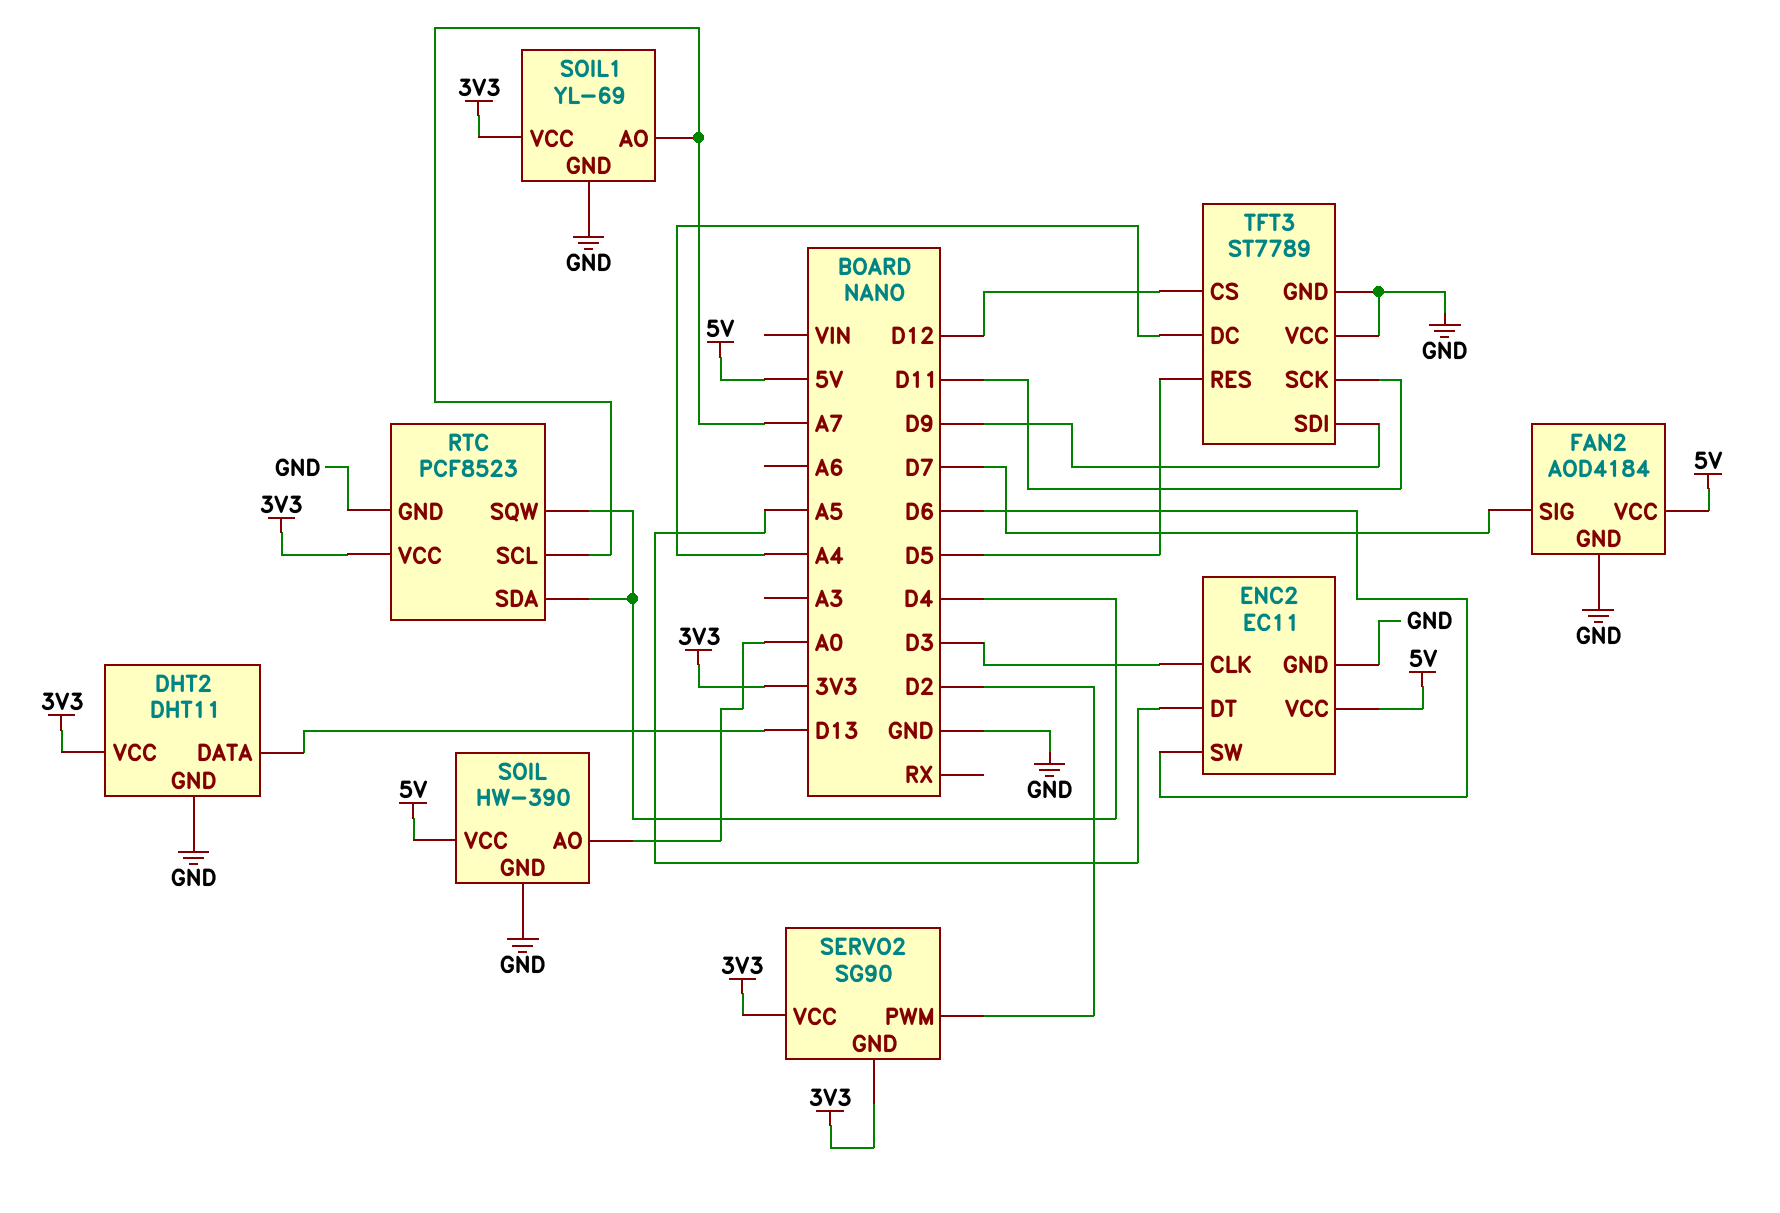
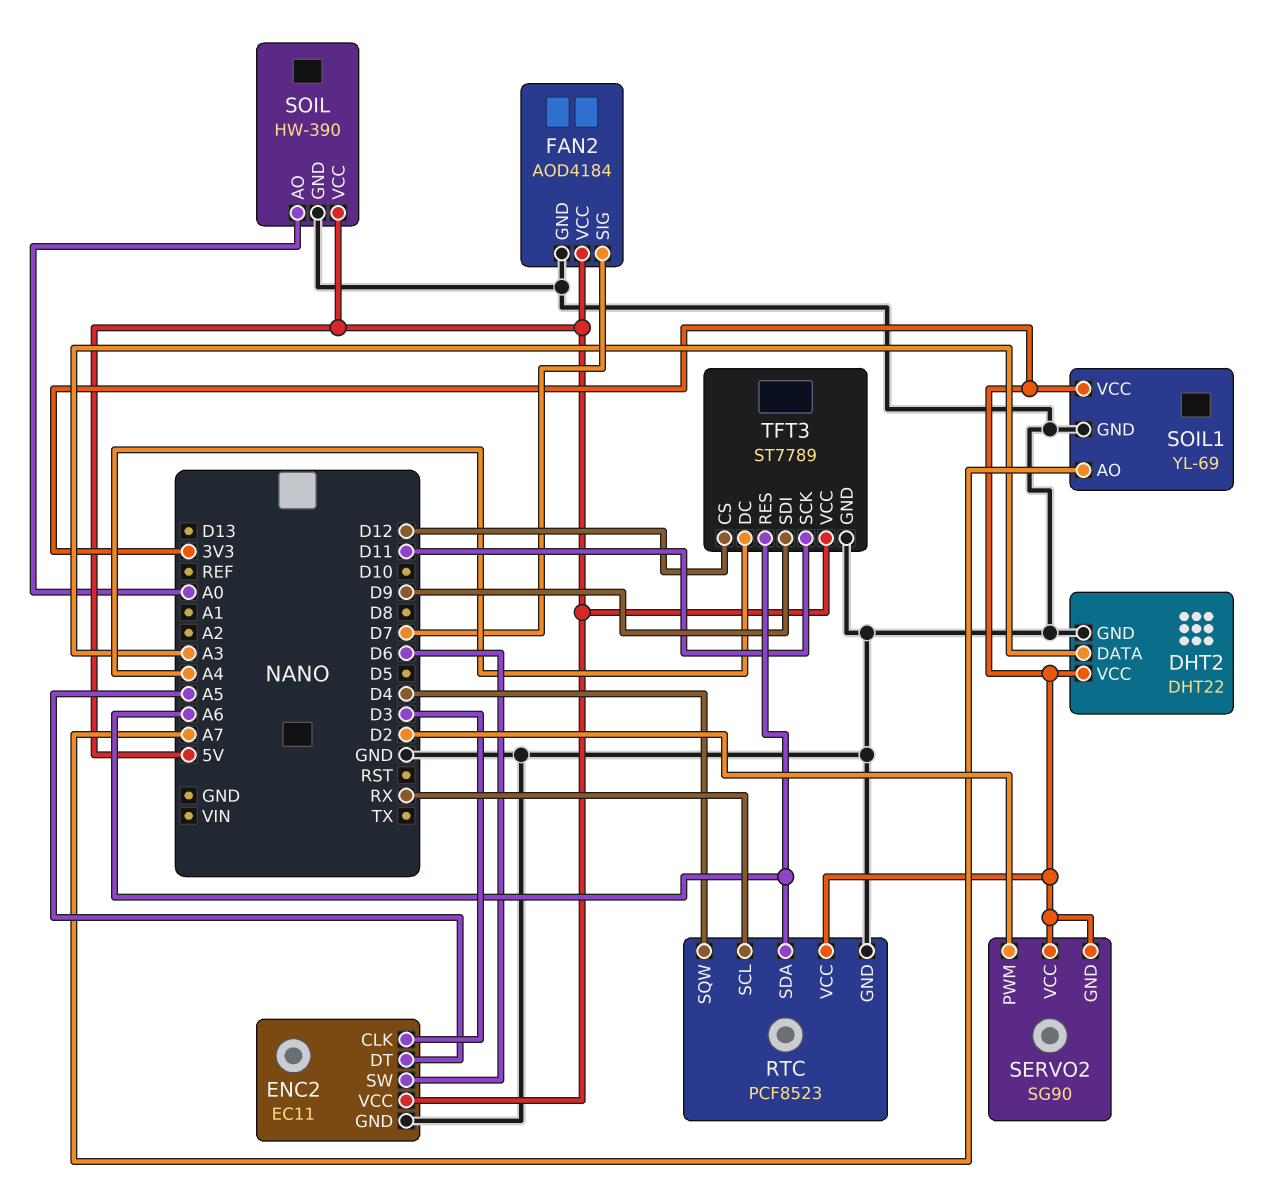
DHT2: DHT11 -> DHT22
DHT2 pin DATA: D13 -> A3
RTC pin SCL: A7 -> RX
RTC pin SDA: D4 -> A6
TFT3 pin RES: D5 -> A6
TFT3 pin VCC: GND -> 5V

